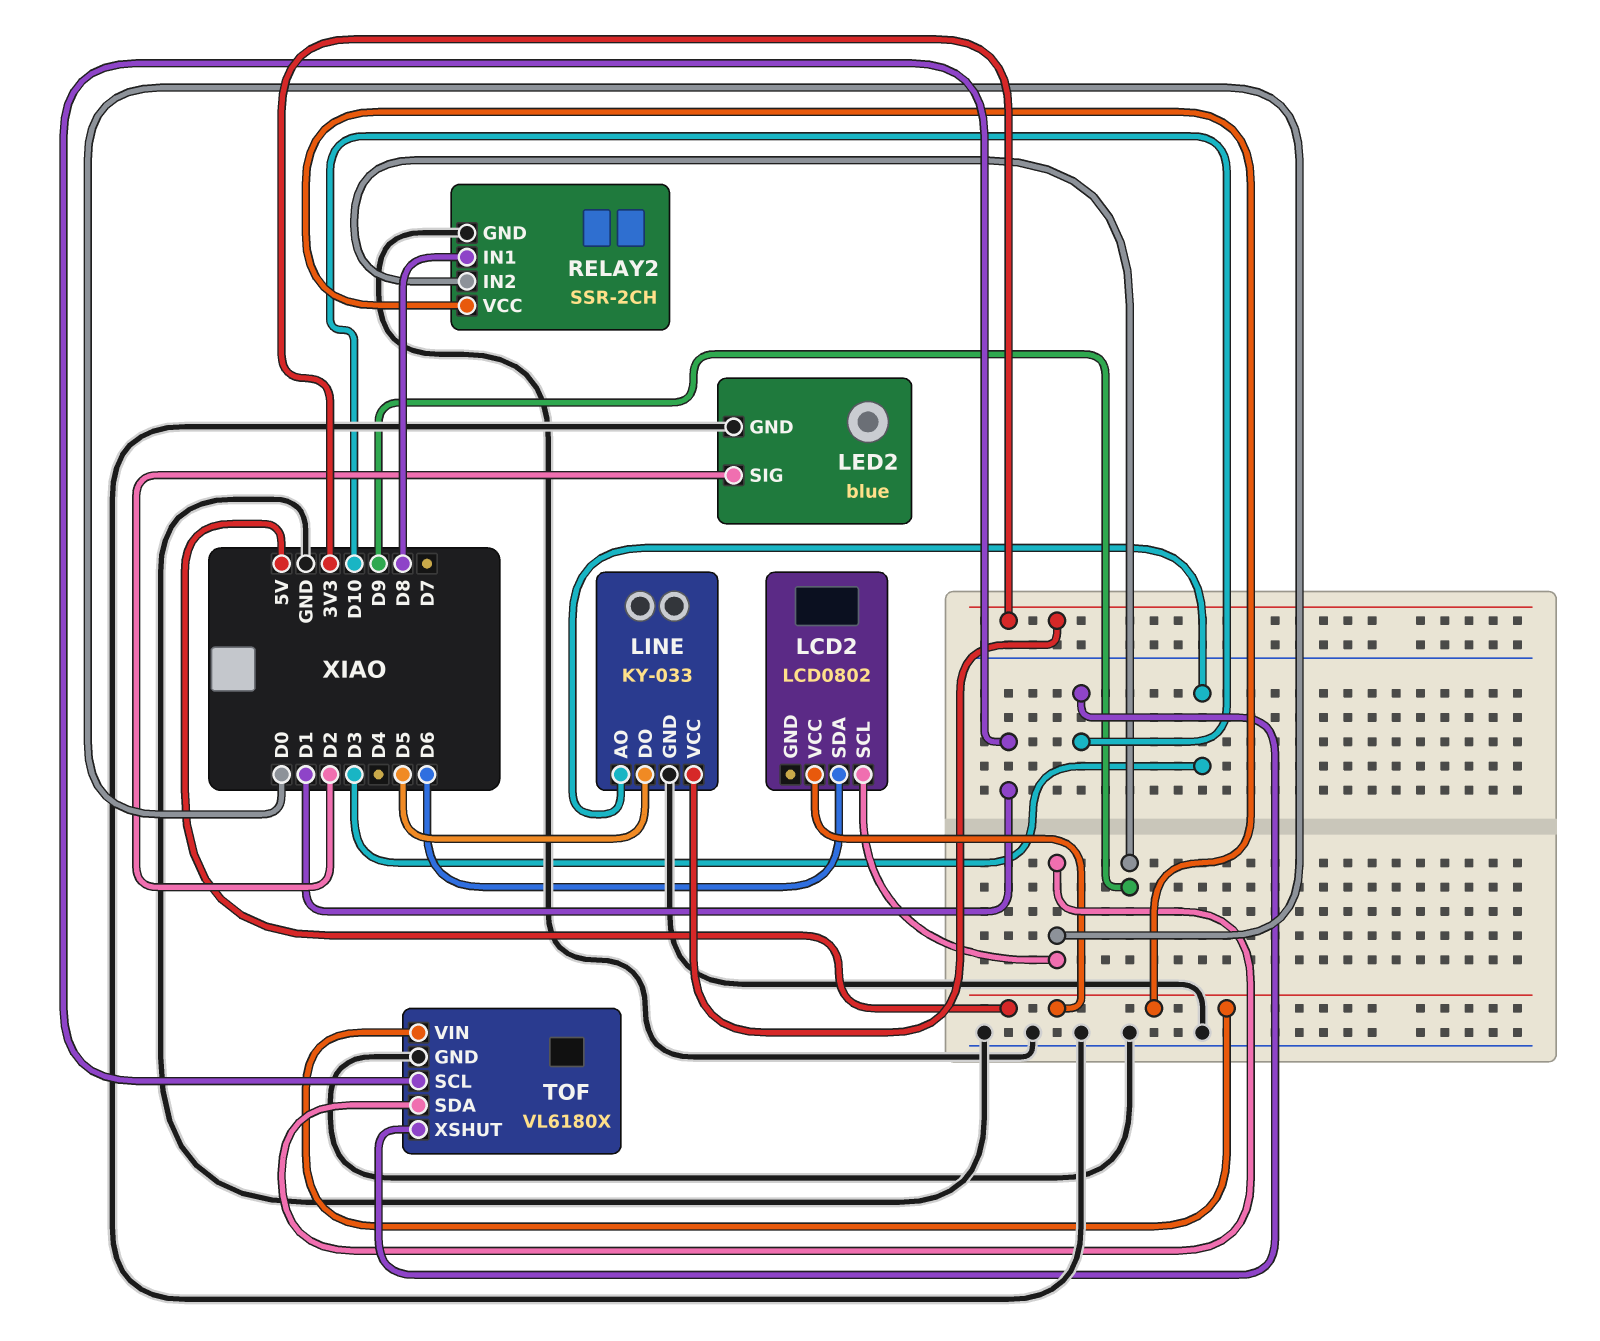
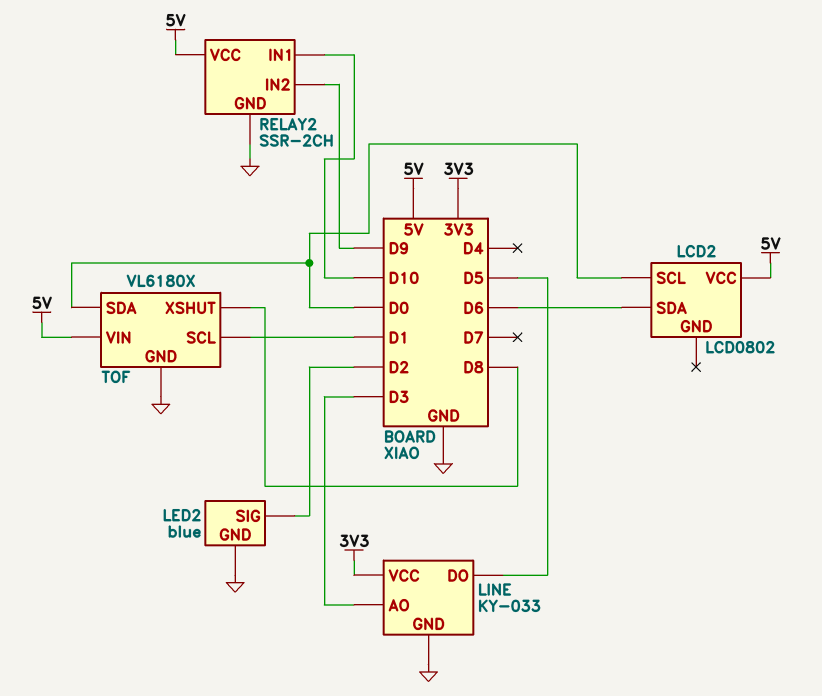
RELAY2 pin IN1: D8 -> D10
TOF pin XSHUT: D10 -> D8

